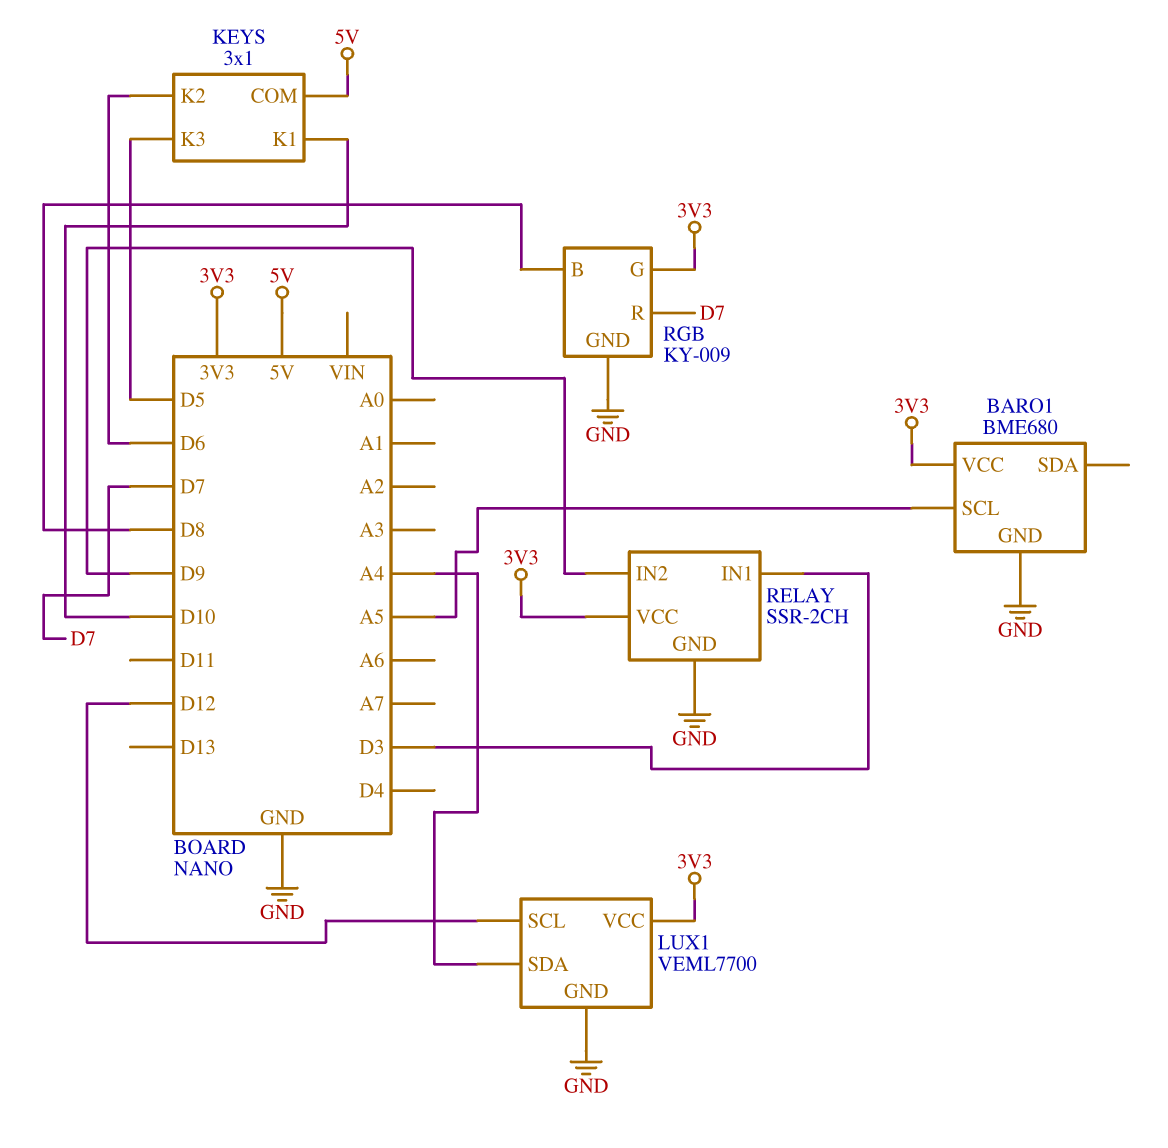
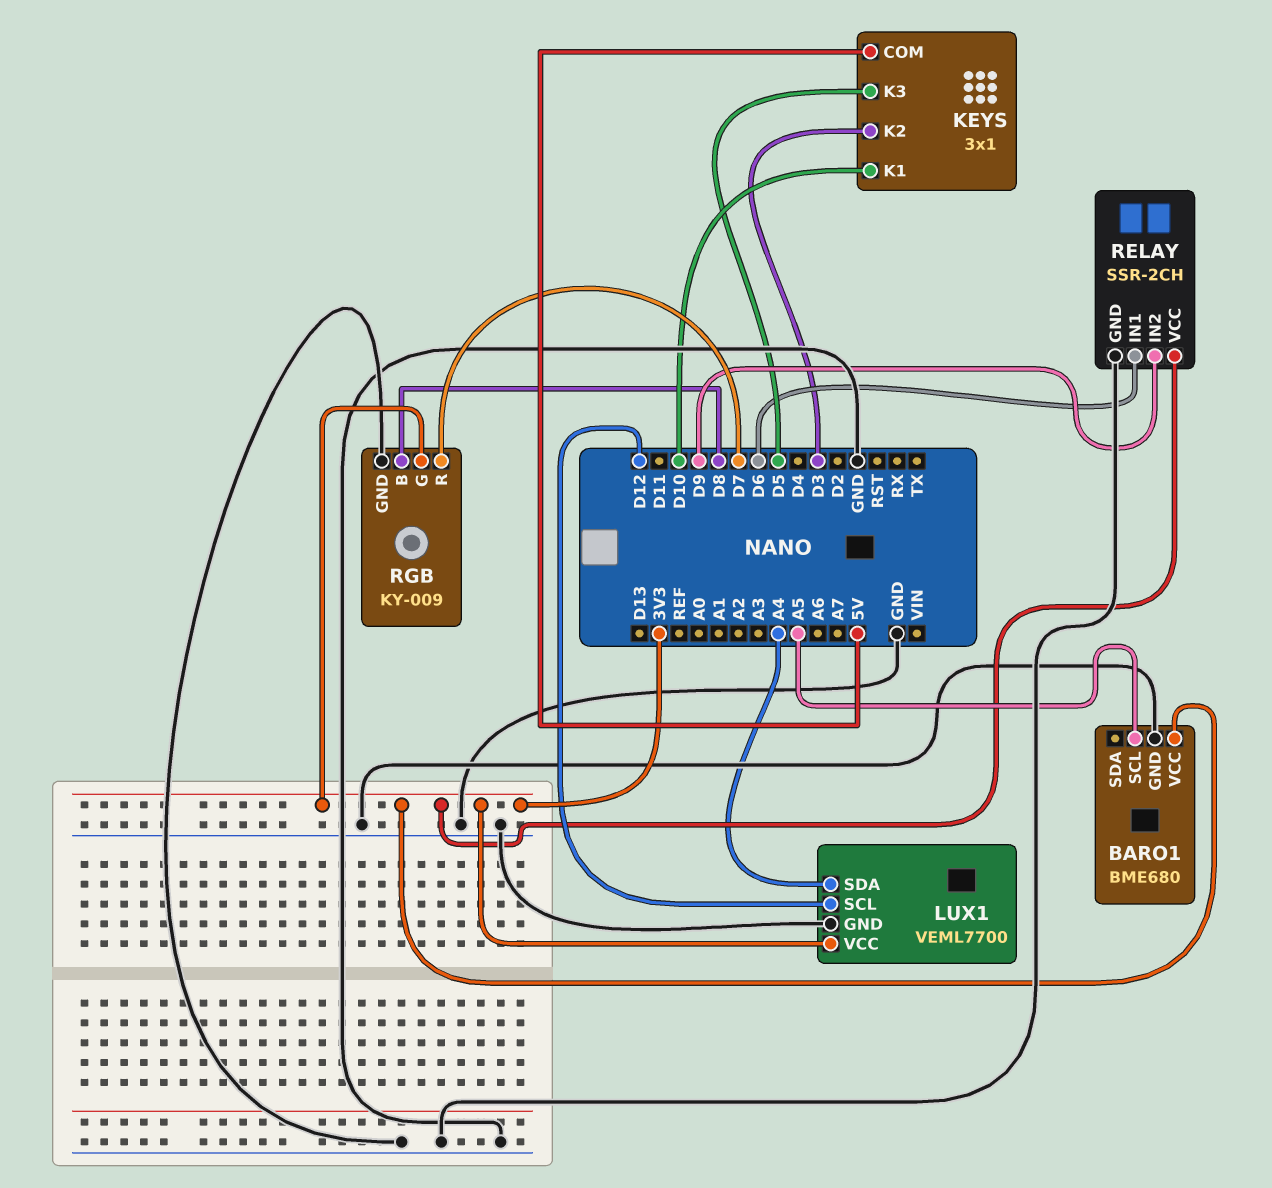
KEYS pin K2: D6 -> D3
RELAY pin IN1: D3 -> D6

